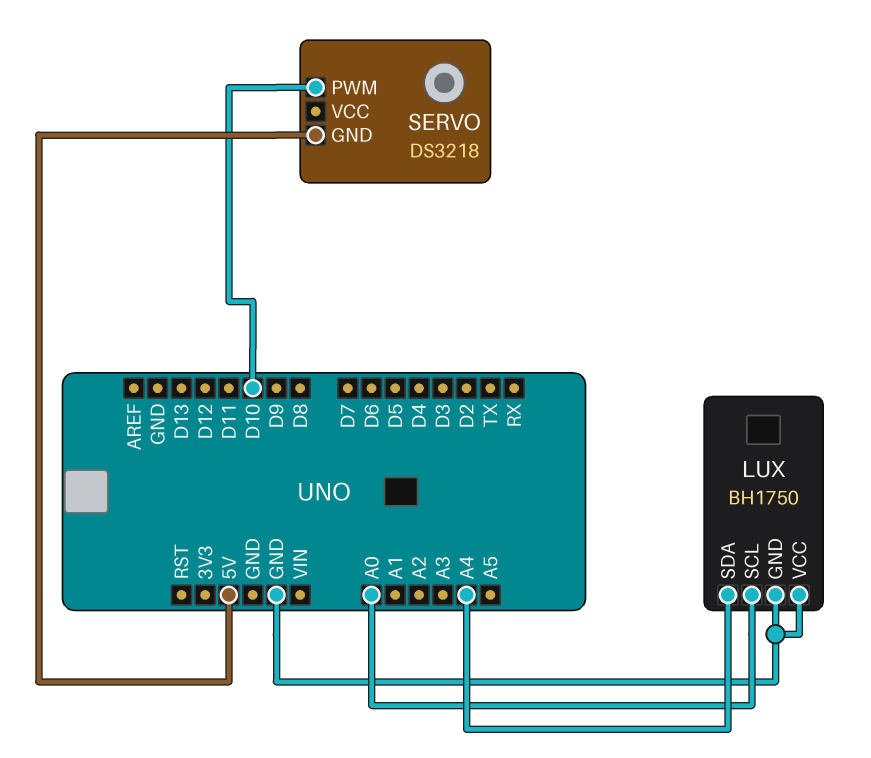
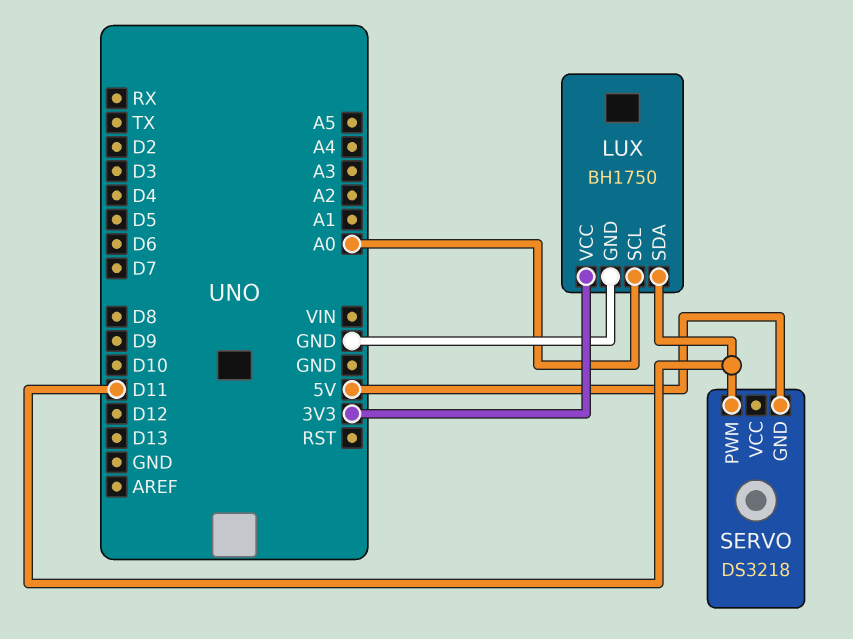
LUX pin SDA: A4 -> D11
LUX pin VCC: GND -> 3V3
SERVO pin PWM: D10 -> D11

